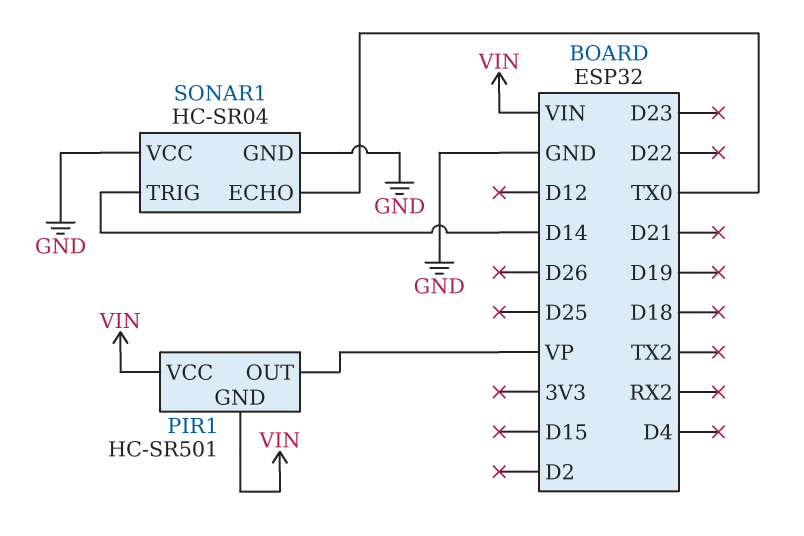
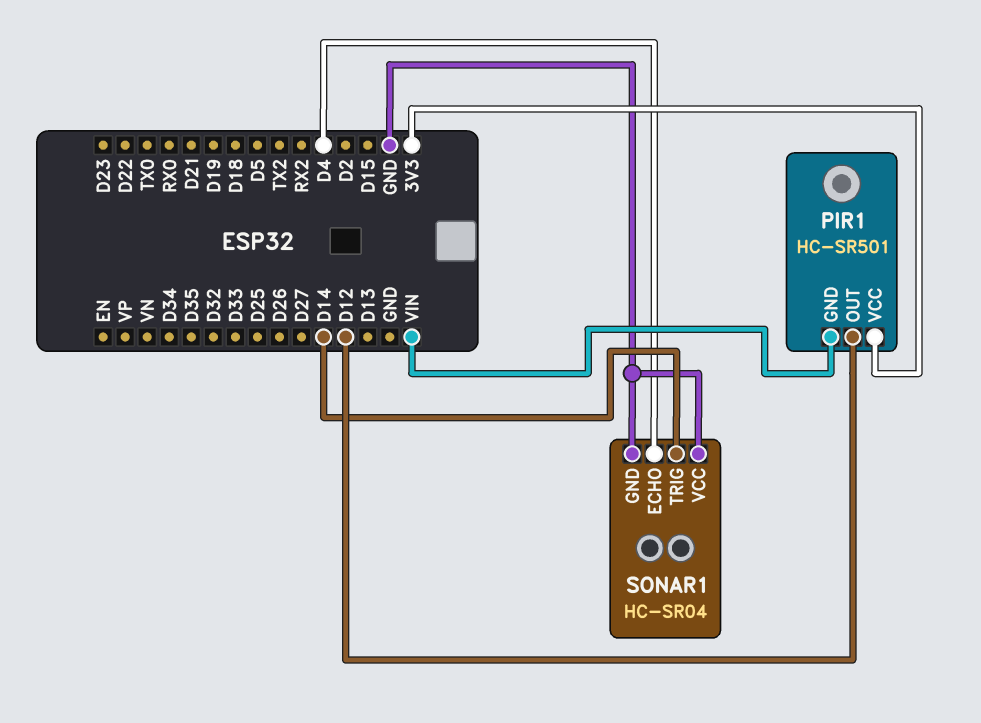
PIR1 pin OUT: VP -> D12
PIR1 pin VCC: VIN -> 3V3
SONAR1 pin ECHO: TX0 -> D4

